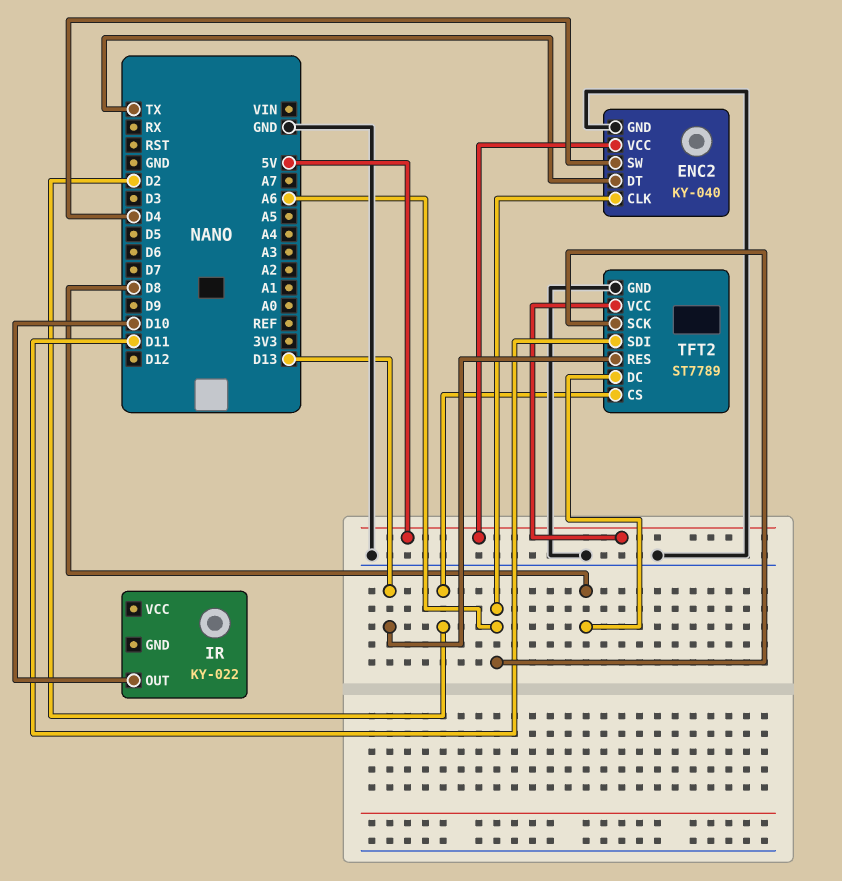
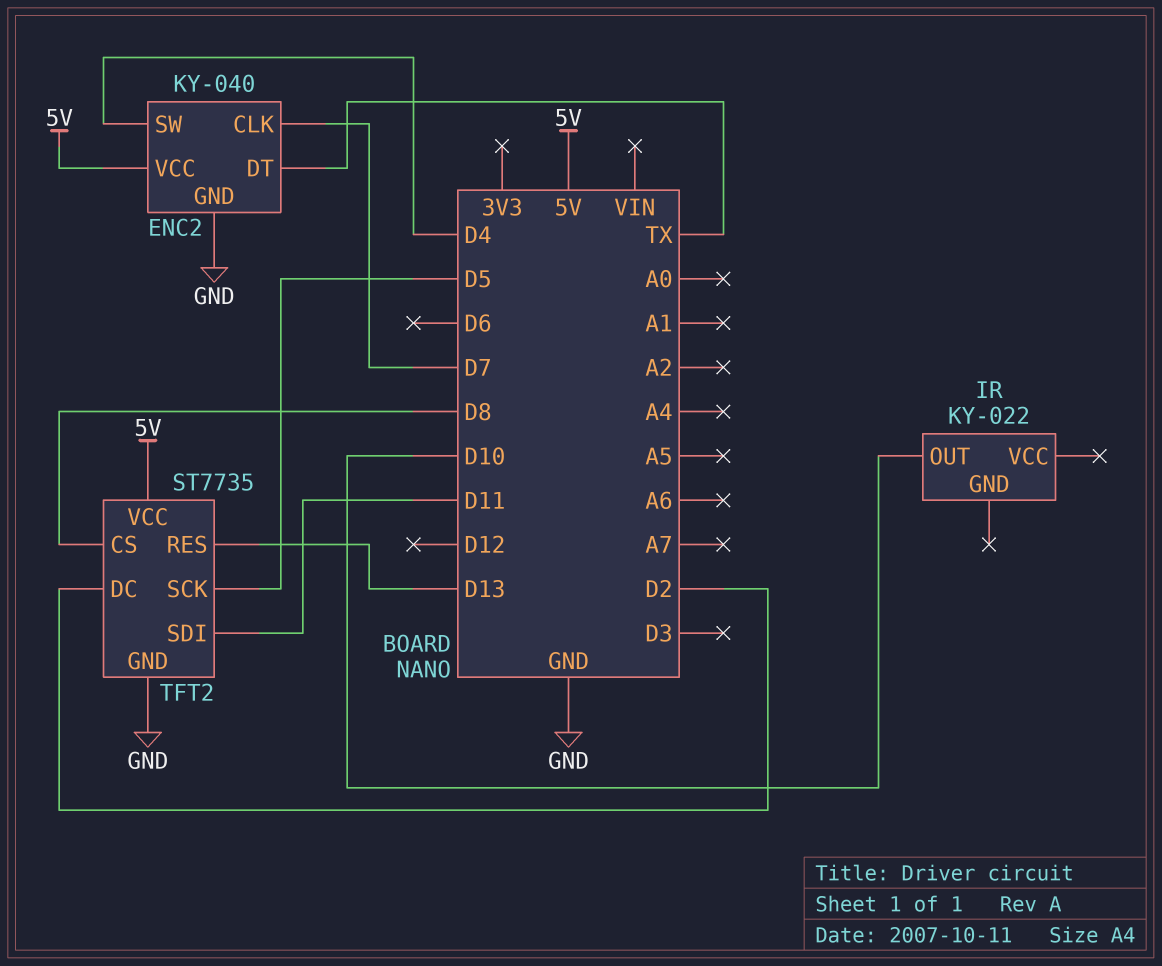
ENC2 pin CLK: A6 -> D7
TFT2: ST7789 -> ST7735
TFT2 pin CS: D2 -> D8
TFT2 pin DC: D8 -> D2
TFT2 pin SCK: A6 -> D5

